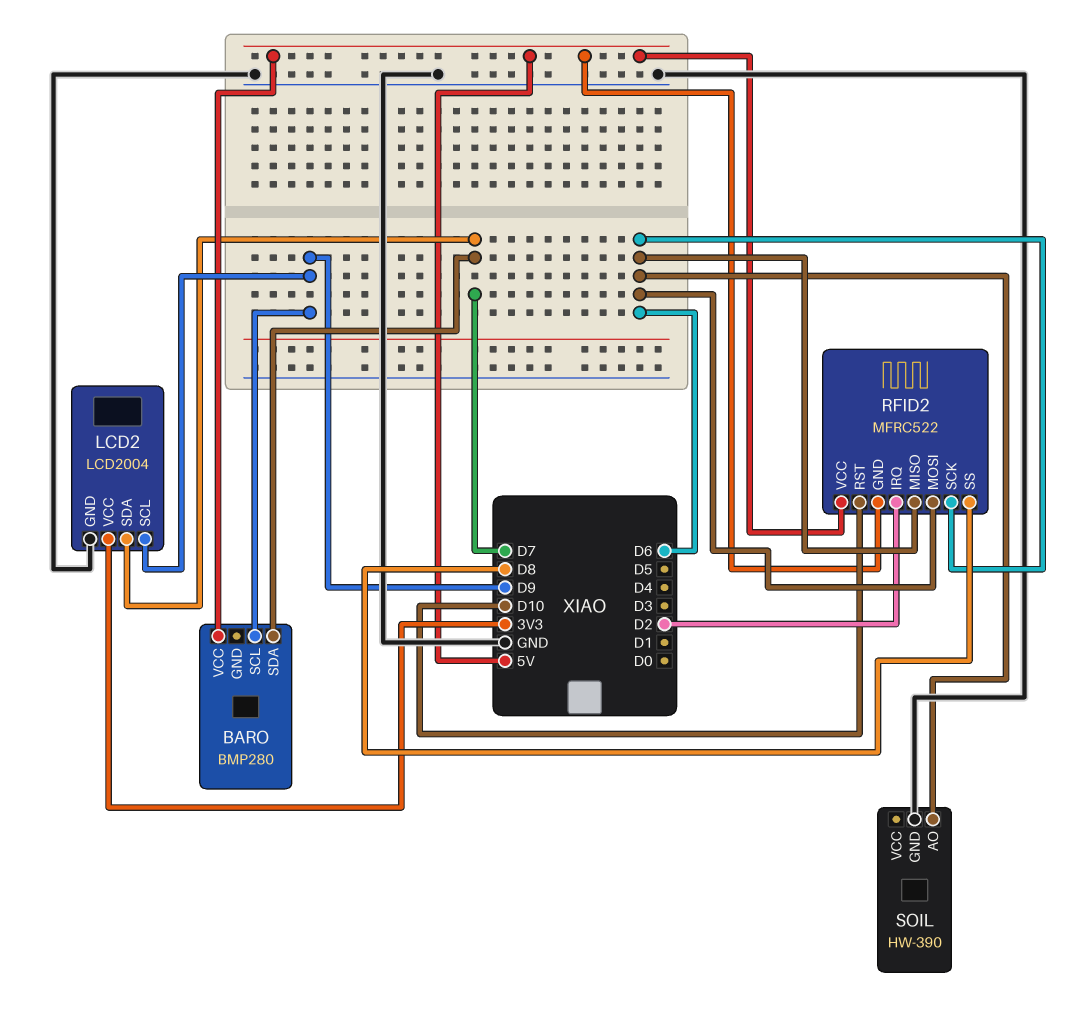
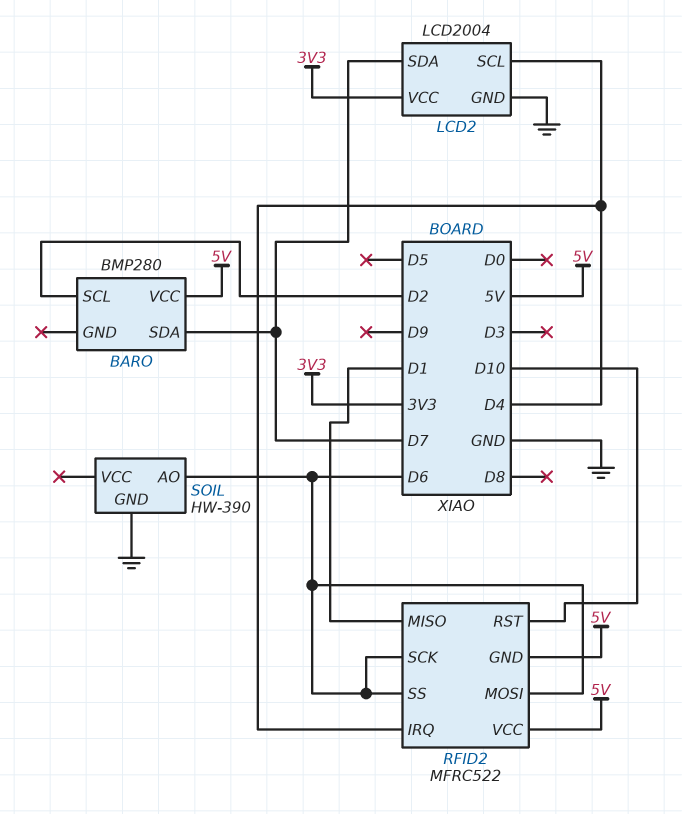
BARO pin SCL: D9 -> D2
LCD2 pin SCL: D9 -> D4
RFID2 pin IRQ: D2 -> D4
RFID2 pin MISO: D6 -> D1
RFID2 pin SS: D8 -> D6

